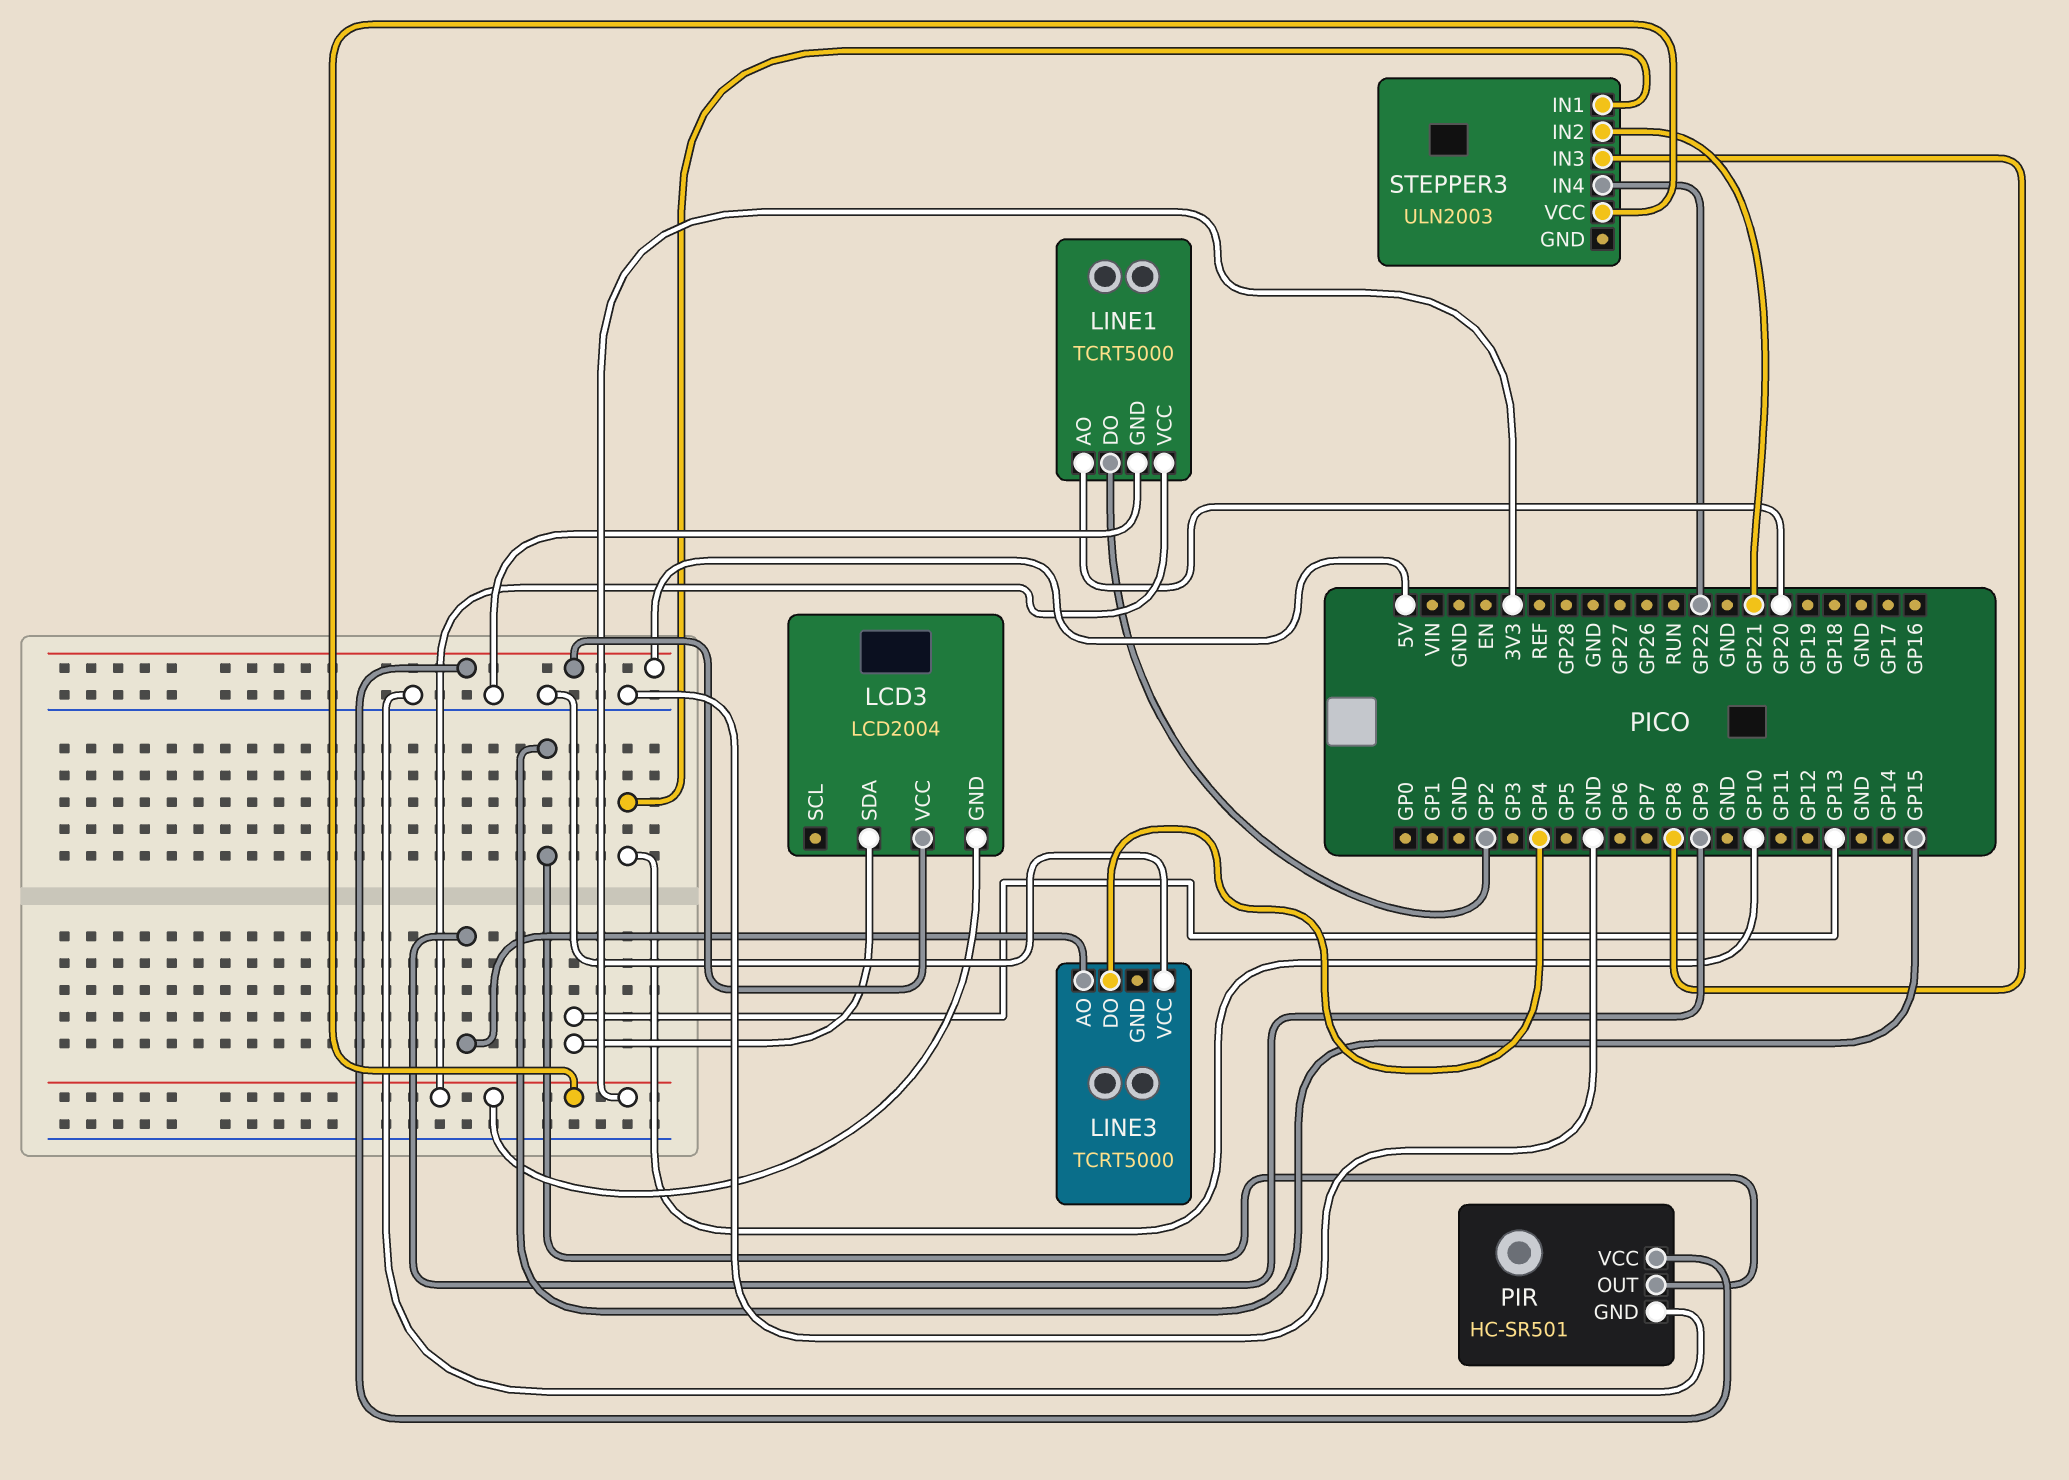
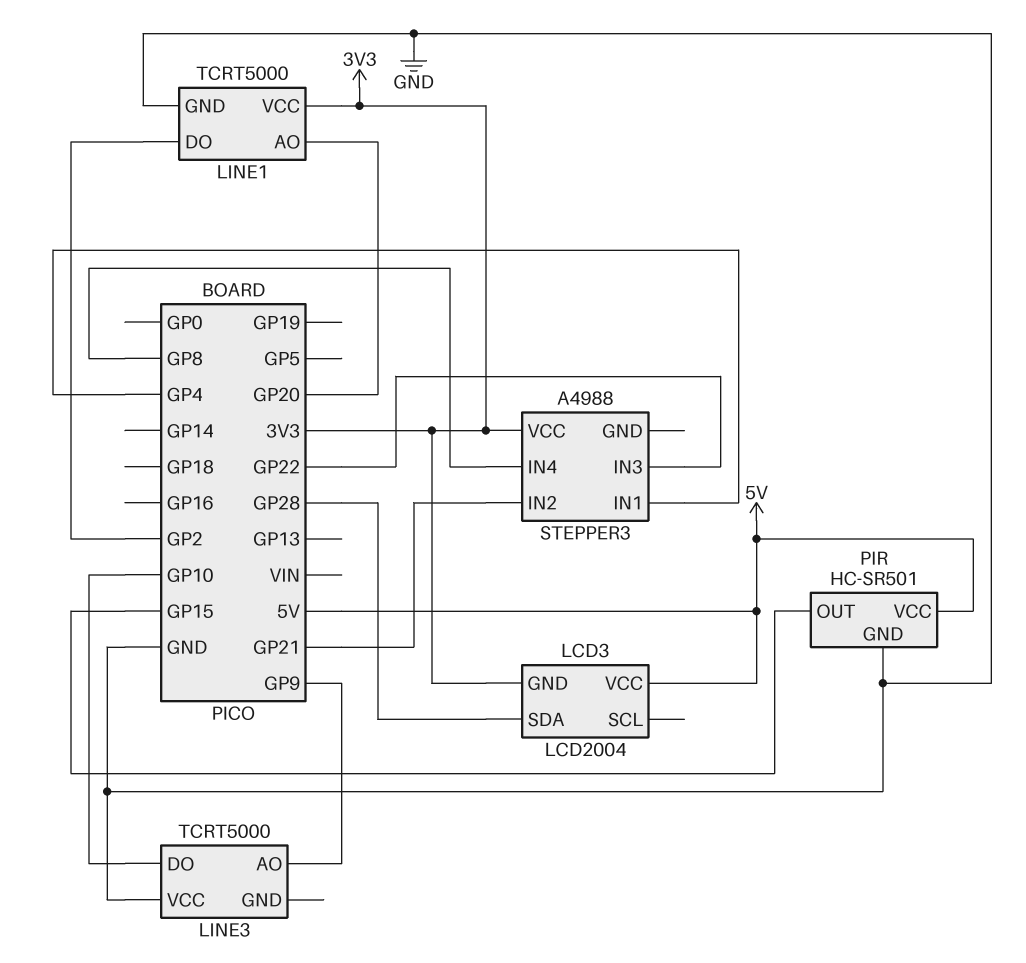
LCD3 pin SDA: GP13 -> GP28
LINE3 pin DO: GP4 -> GP10
STEPPER3: ULN2003 -> A4988
STEPPER3 pin IN1: GP10 -> GP4
STEPPER3 pin IN3: GP8 -> GP22
STEPPER3 pin IN4: GP22 -> GP8

